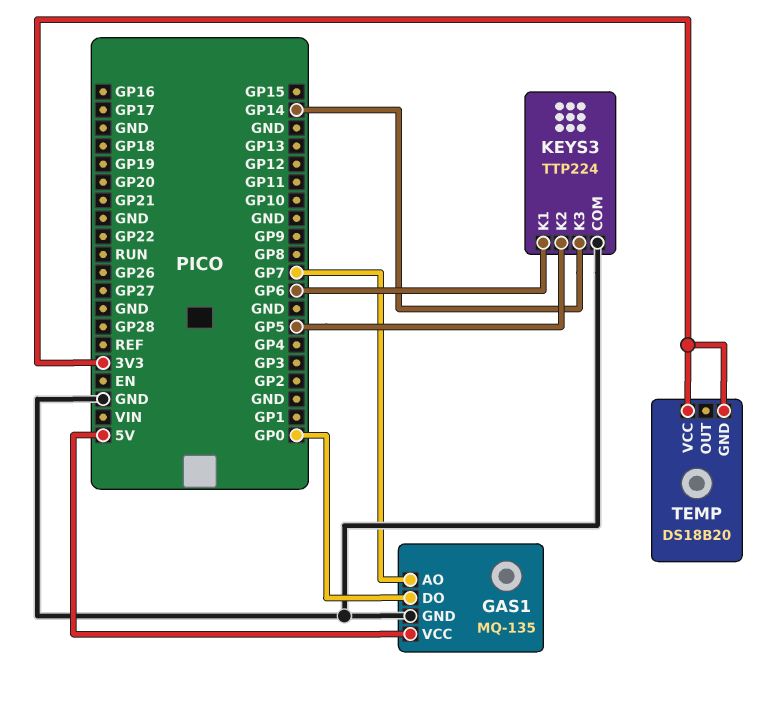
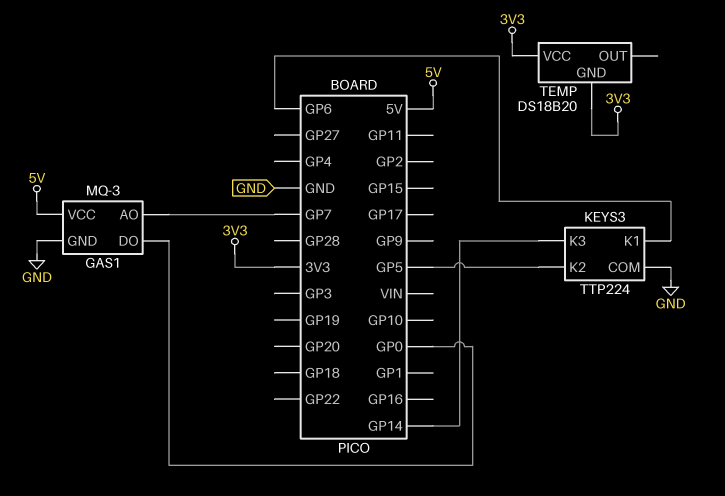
GAS1: MQ-135 -> MQ-3

